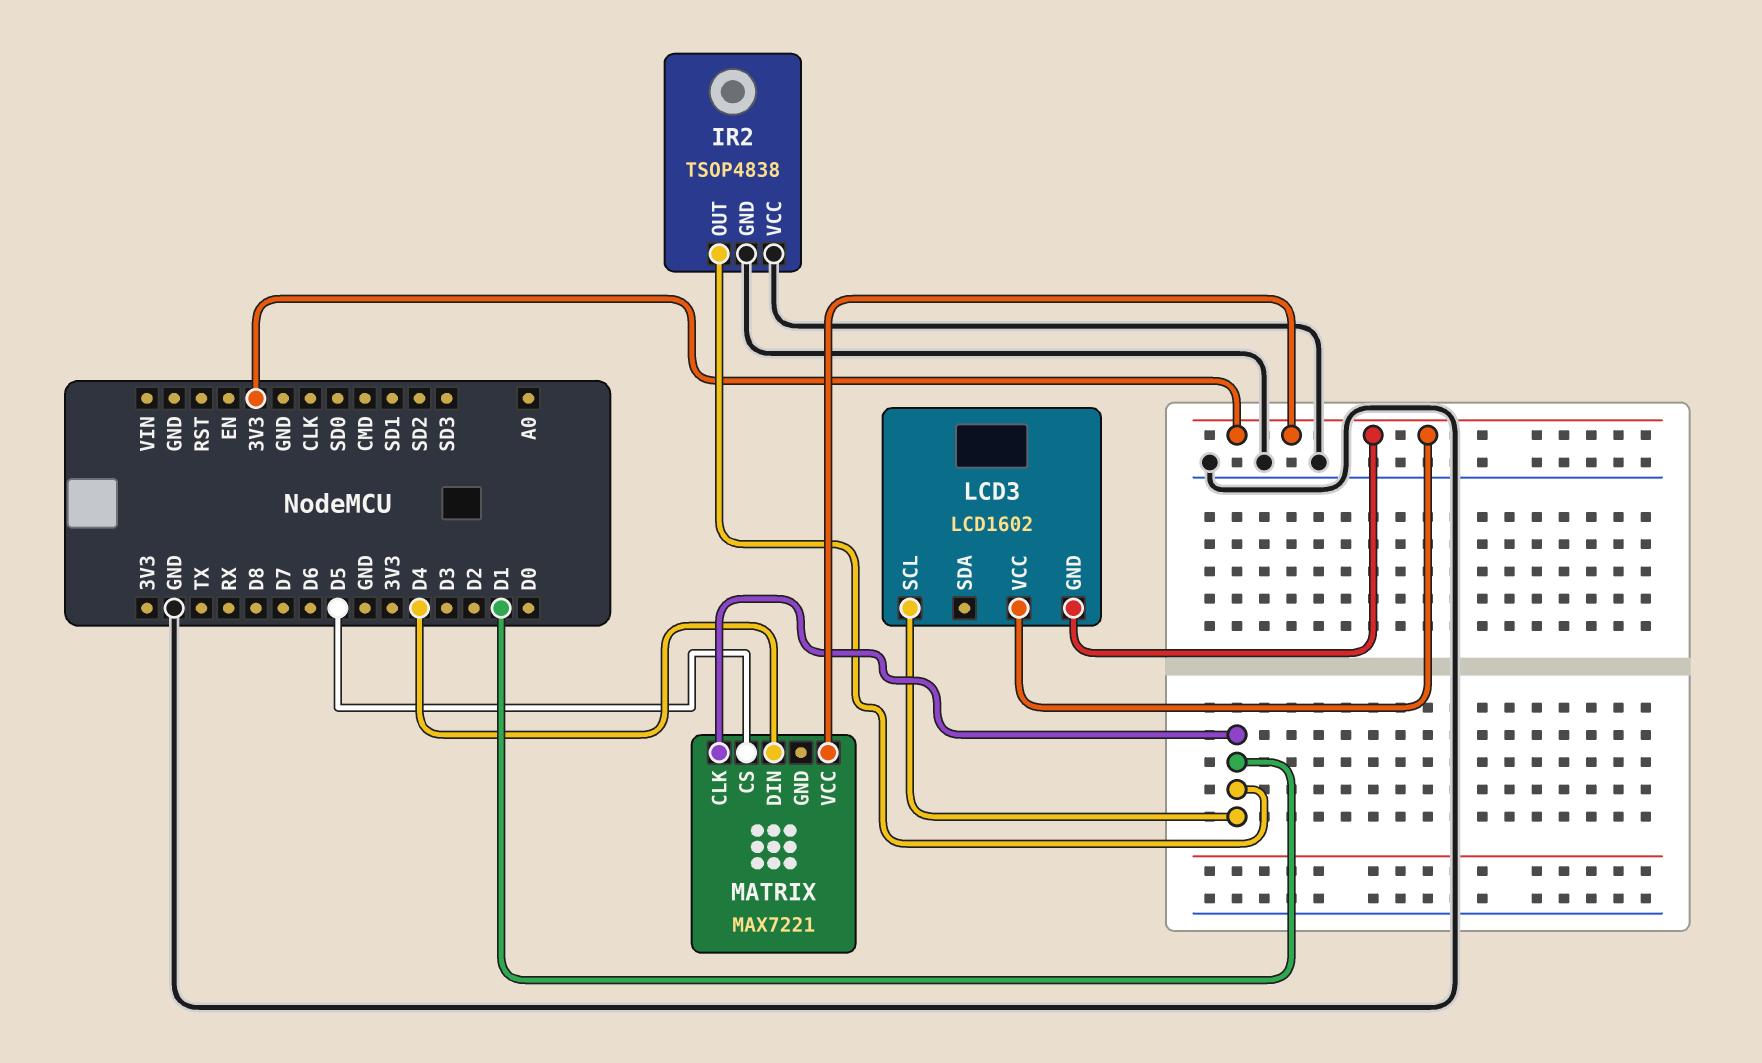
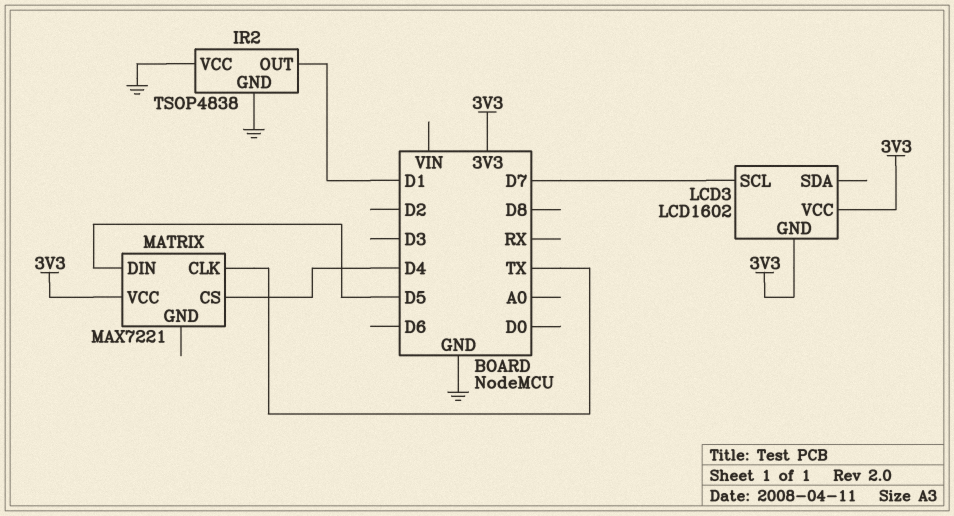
LCD3 pin SCL: D1 -> D7
MATRIX pin CLK: D1 -> TX
MATRIX pin CS: D5 -> D4
MATRIX pin DIN: D4 -> D5

